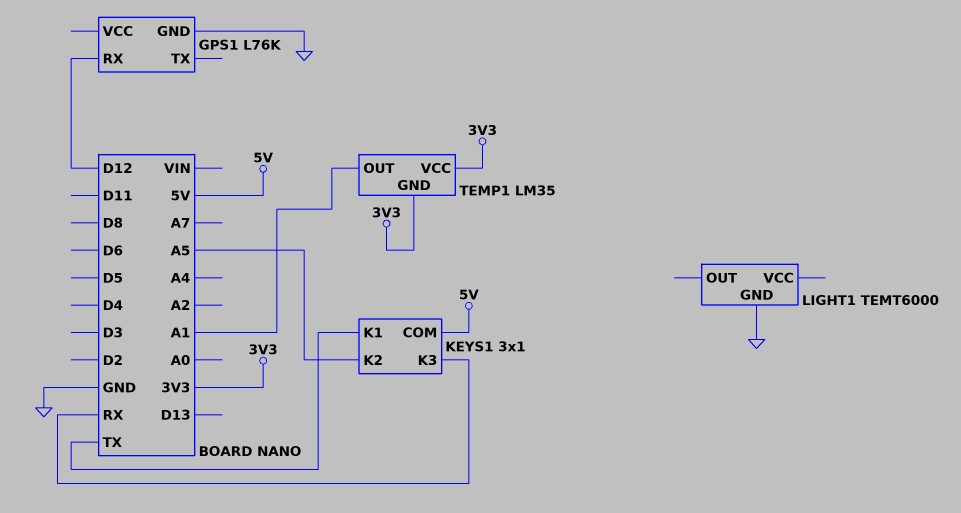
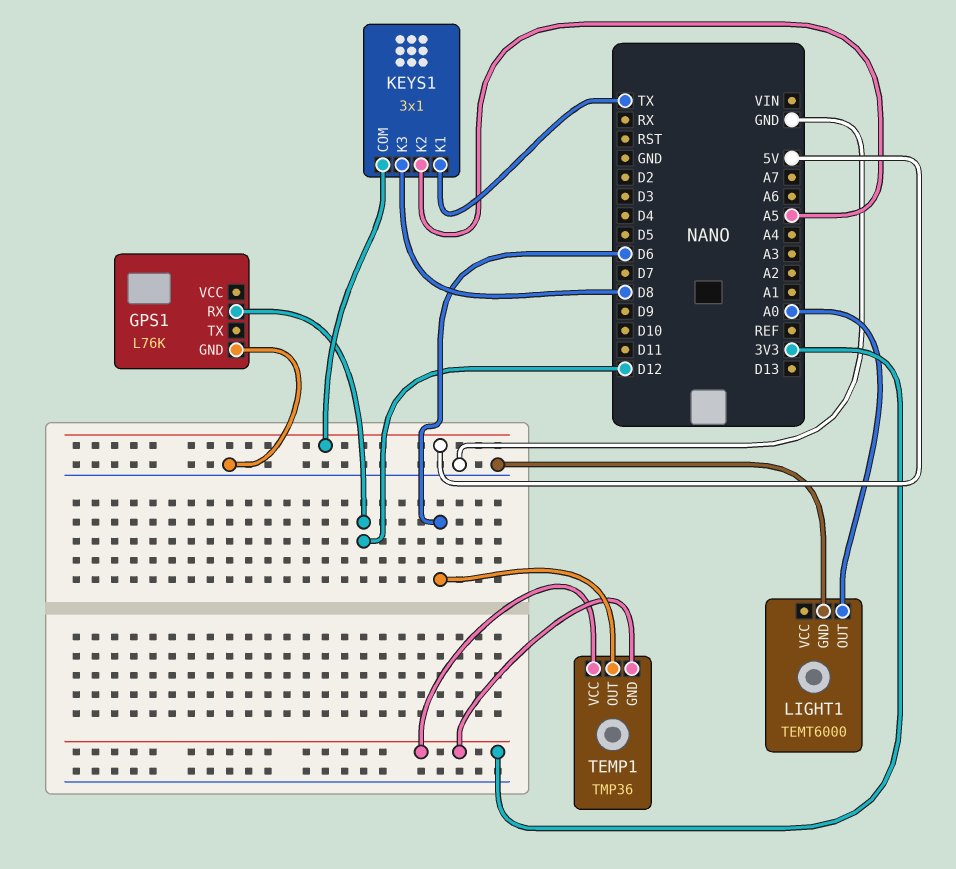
KEYS1 pin K3: RX -> D8
LIGHT1 pin OUT: none -> A0
TEMP1: LM35 -> TMP36
TEMP1 pin OUT: A1 -> D6

